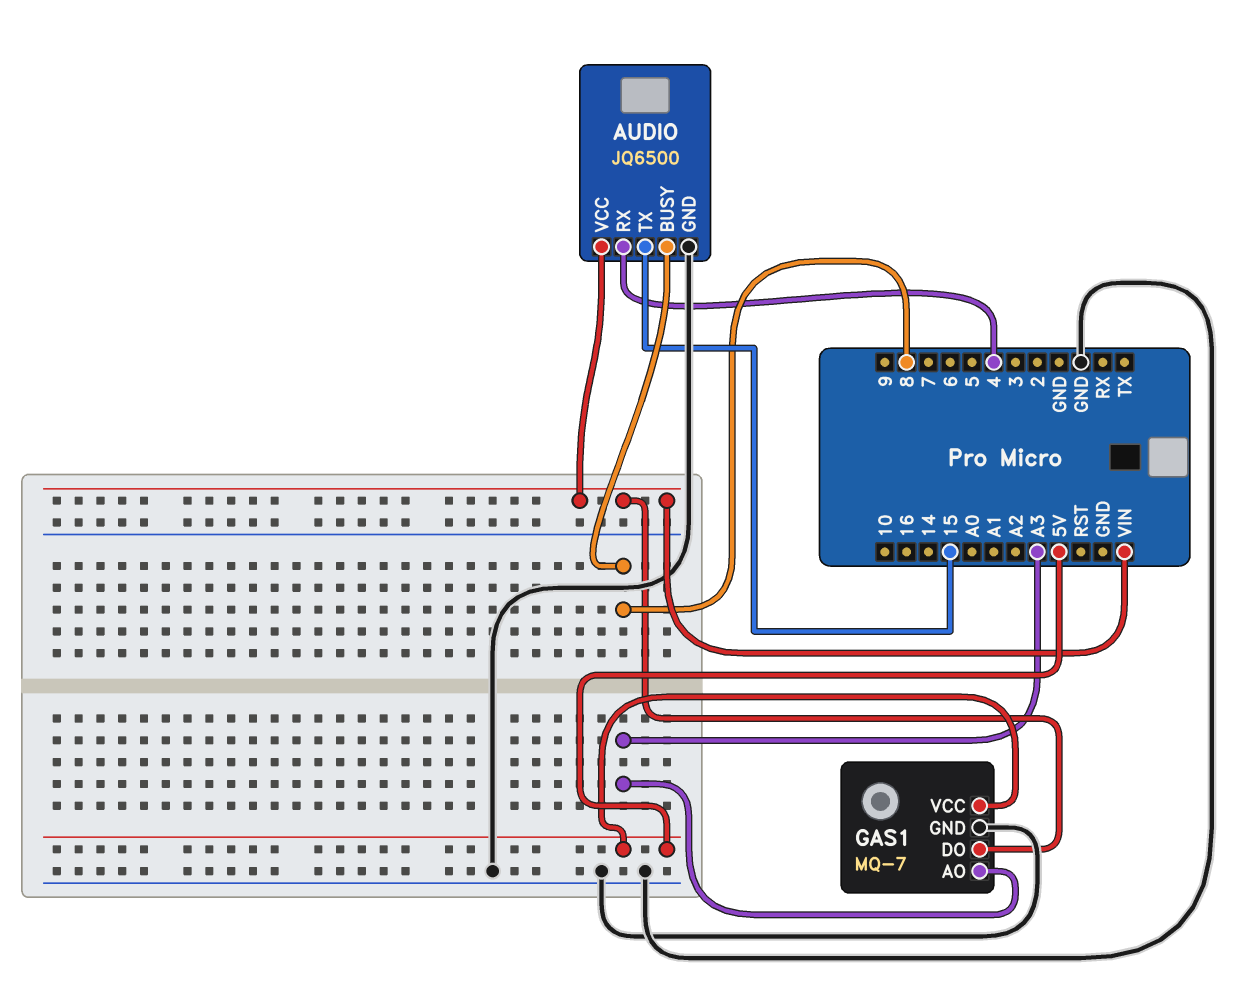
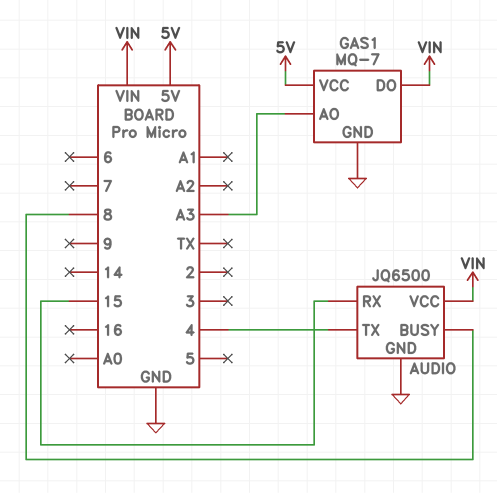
AUDIO pin RX: 4 -> 15
AUDIO pin TX: 15 -> 4

